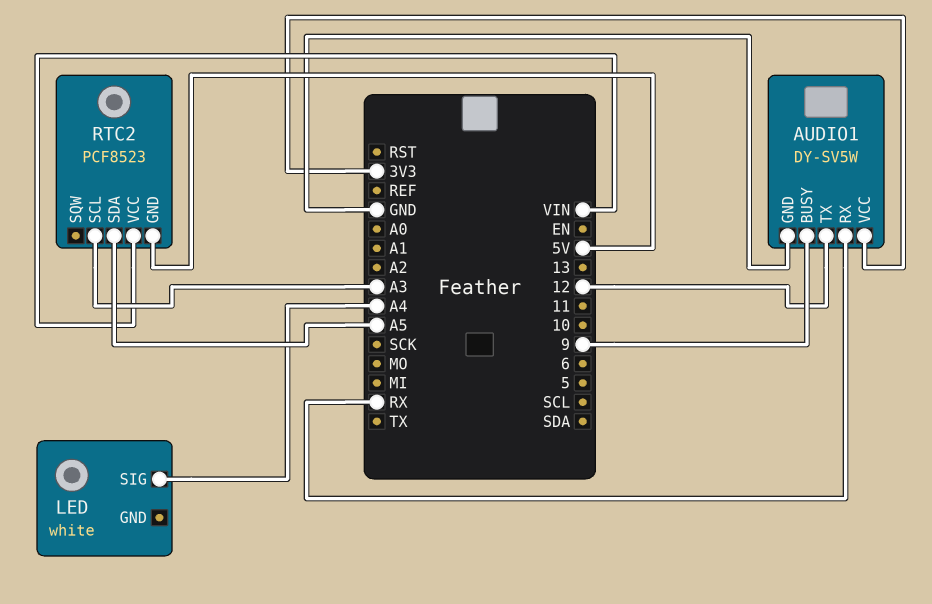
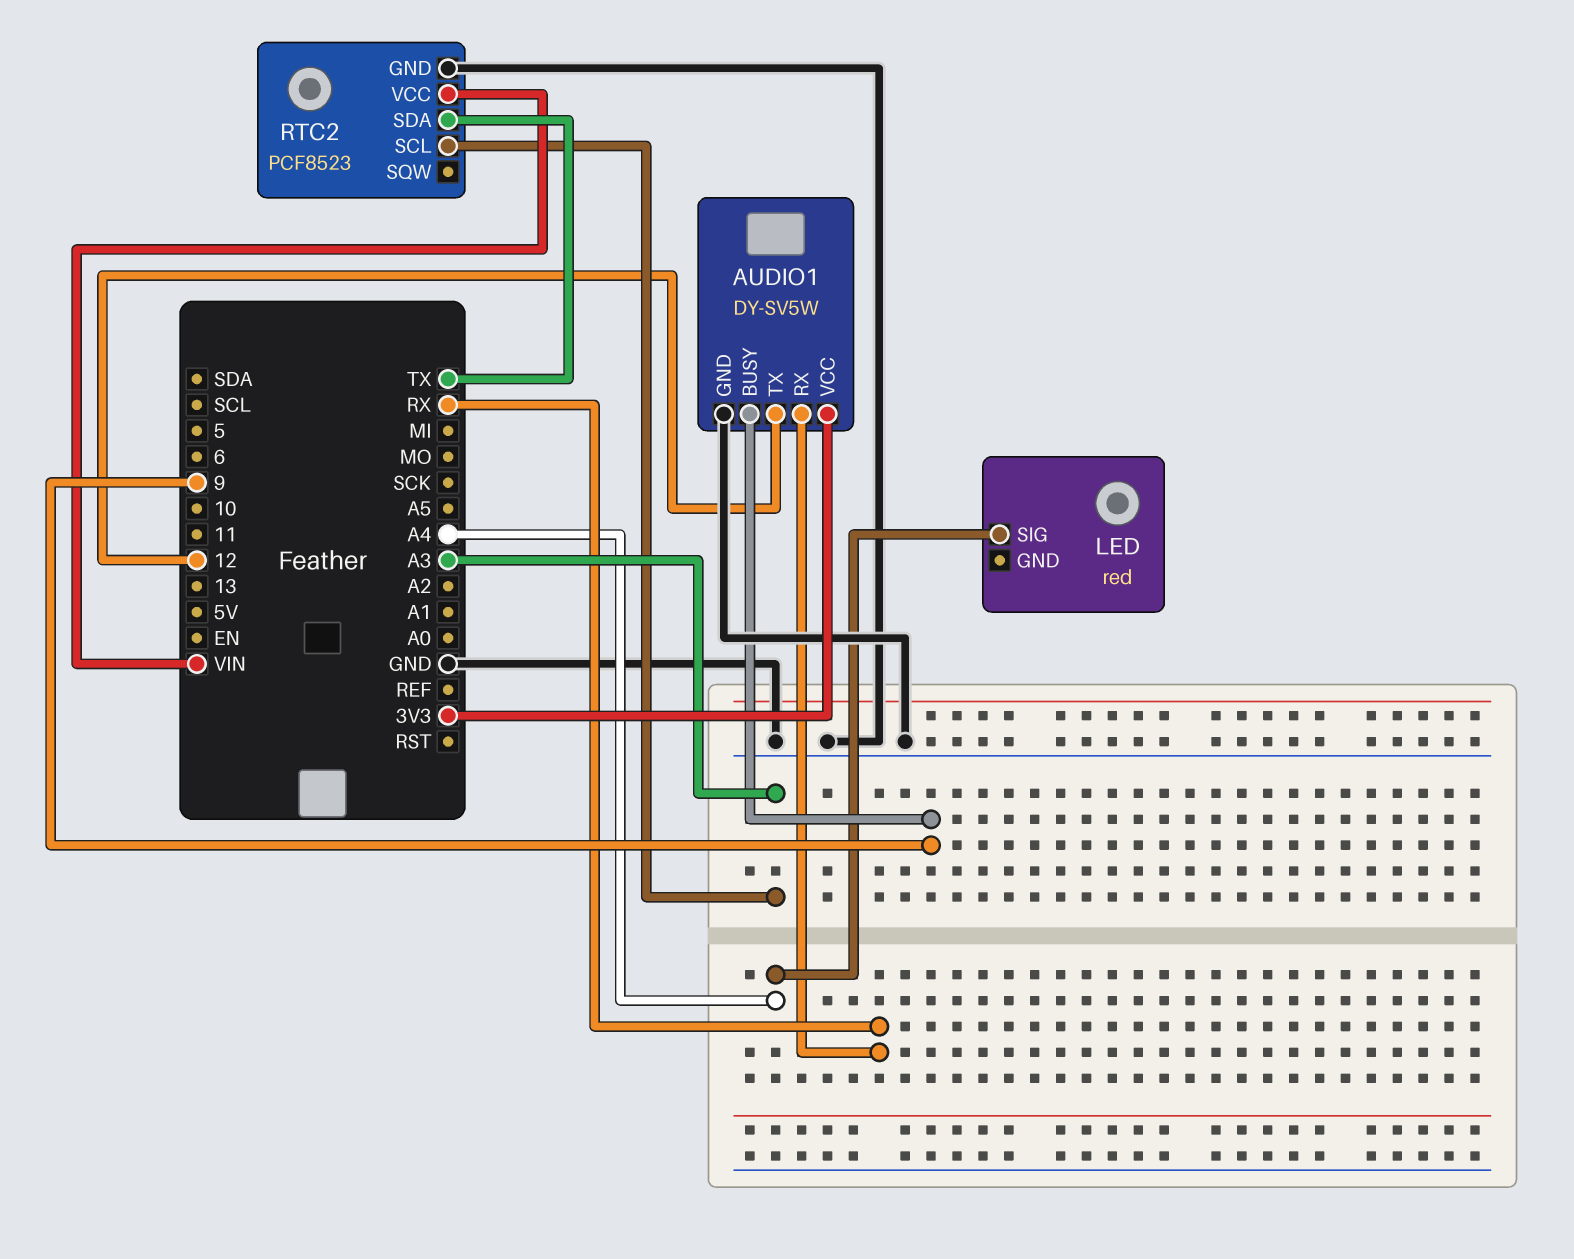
LED: white -> red
RTC2 pin GND: 5V -> GND
RTC2 pin SDA: A5 -> TX

